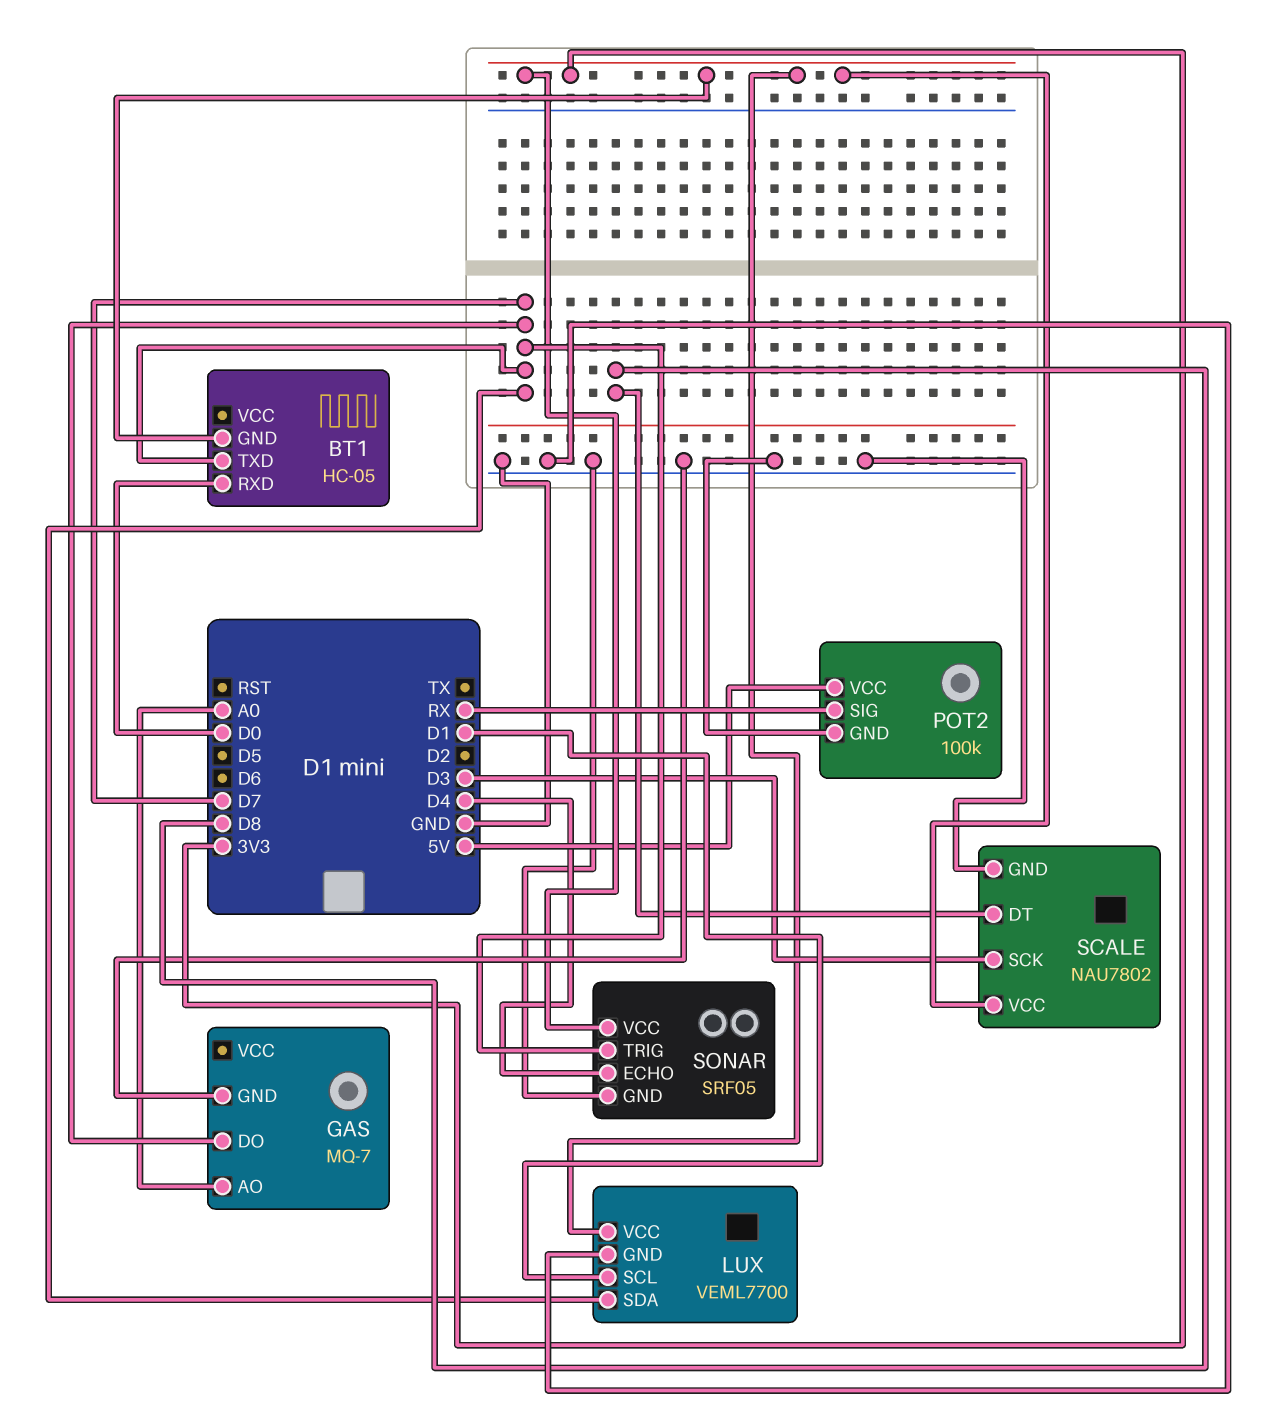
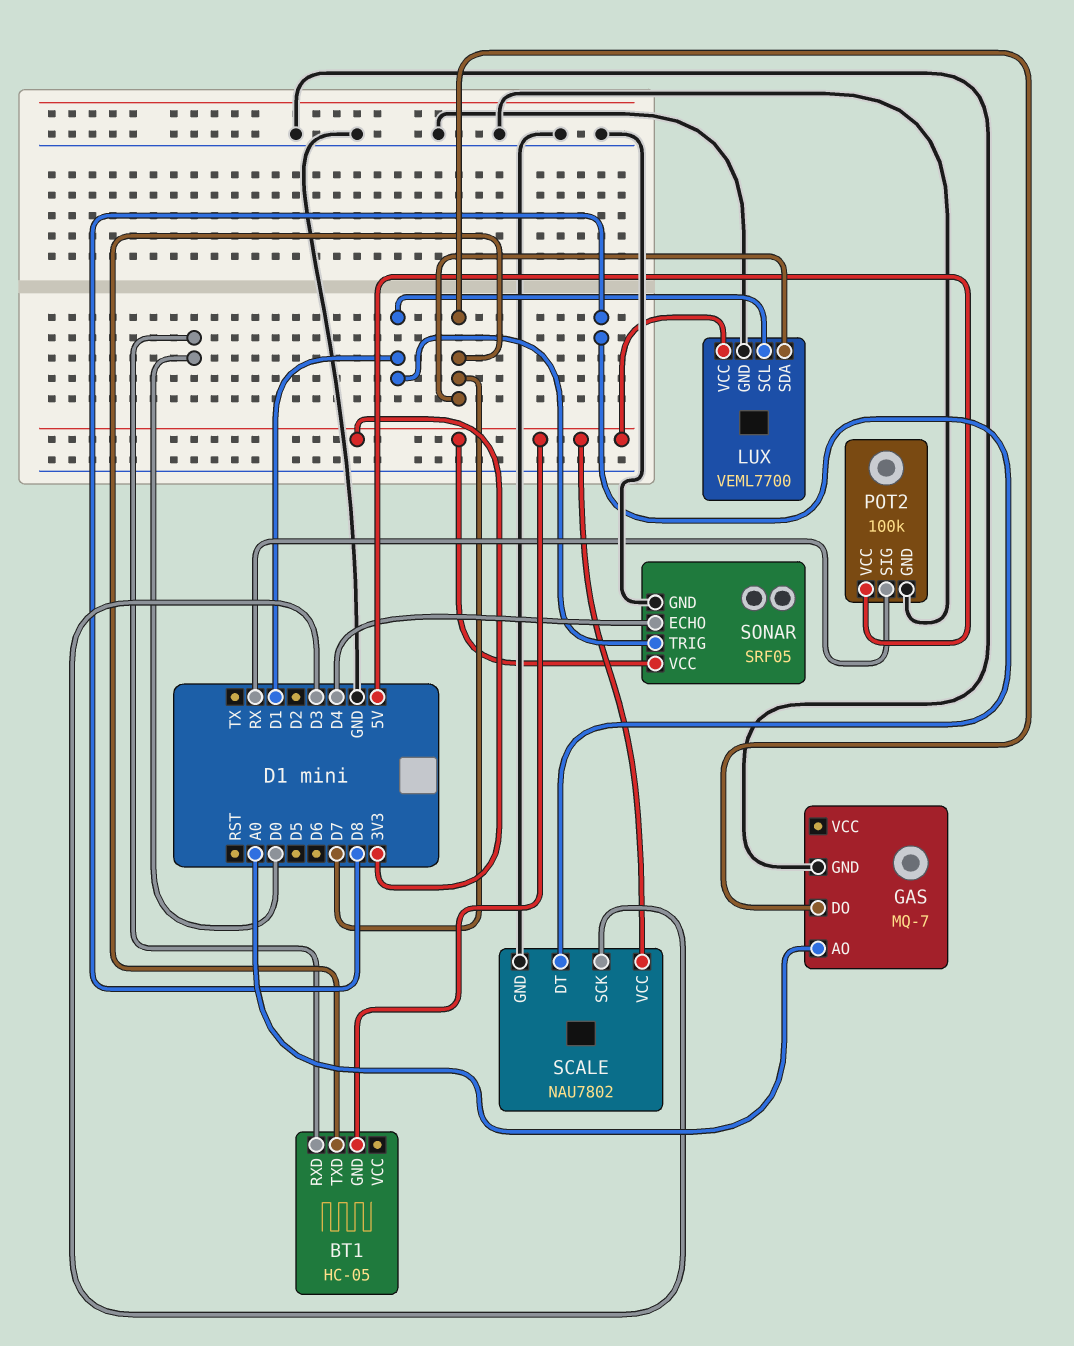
SONAR pin TRIG: D7 -> D1

